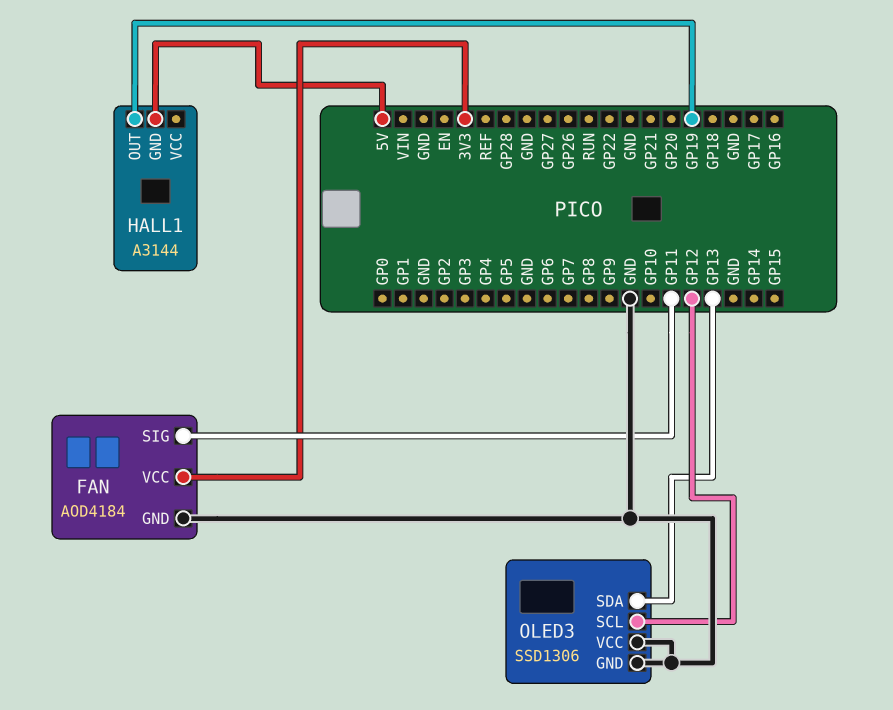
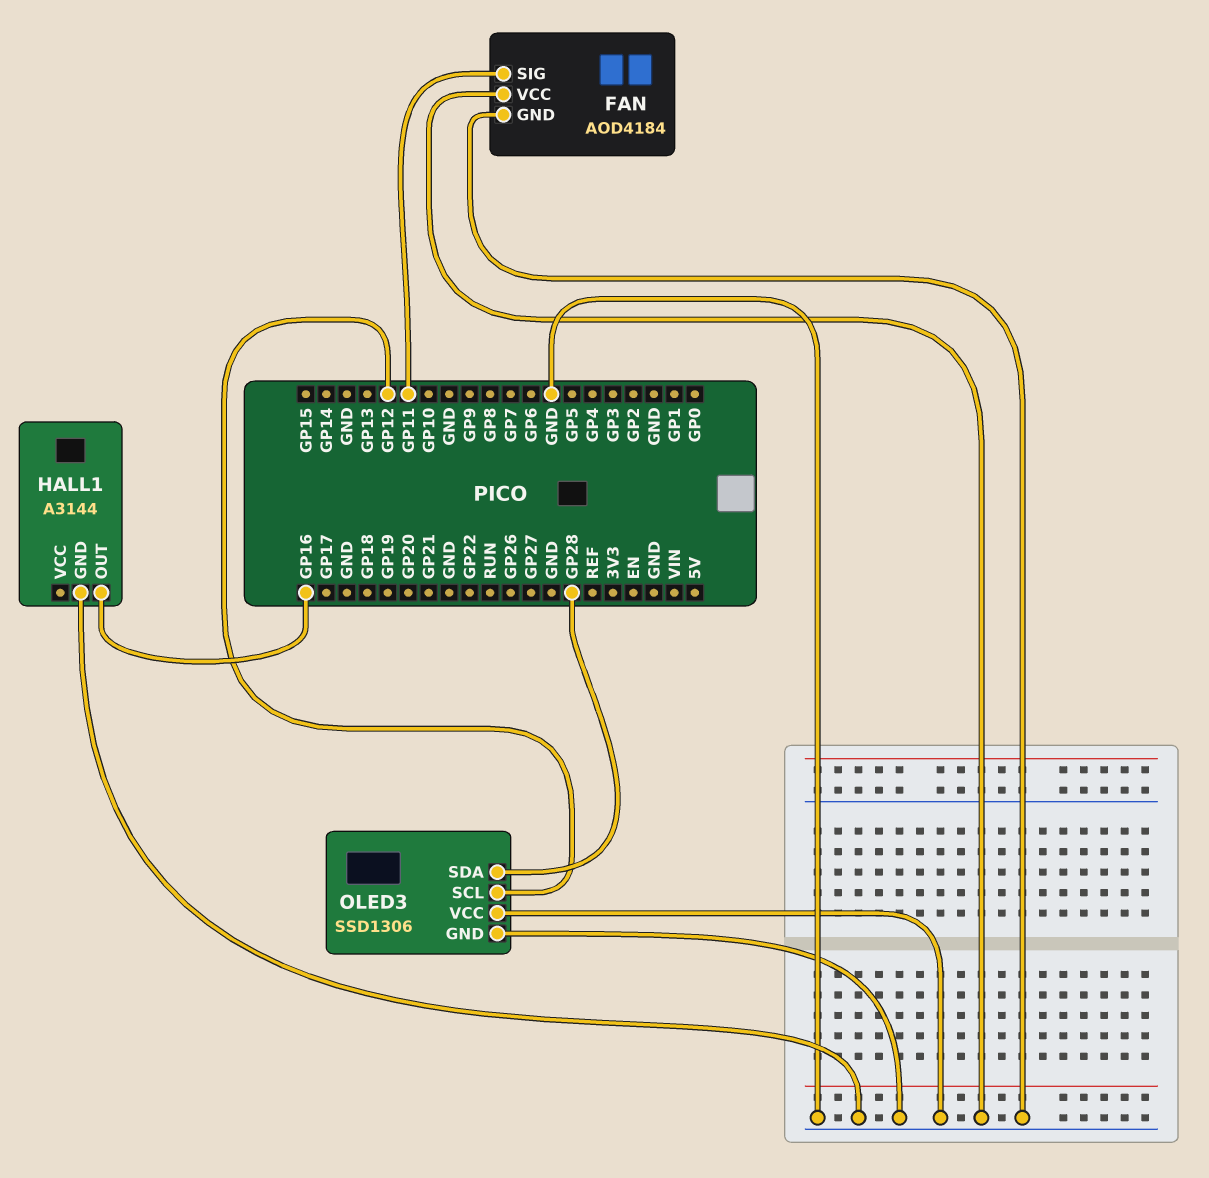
FAN pin VCC: 3V3 -> GND
HALL1 pin GND: 5V -> GND
HALL1 pin OUT: GP19 -> GP16
OLED3 pin SDA: GP13 -> GP28

